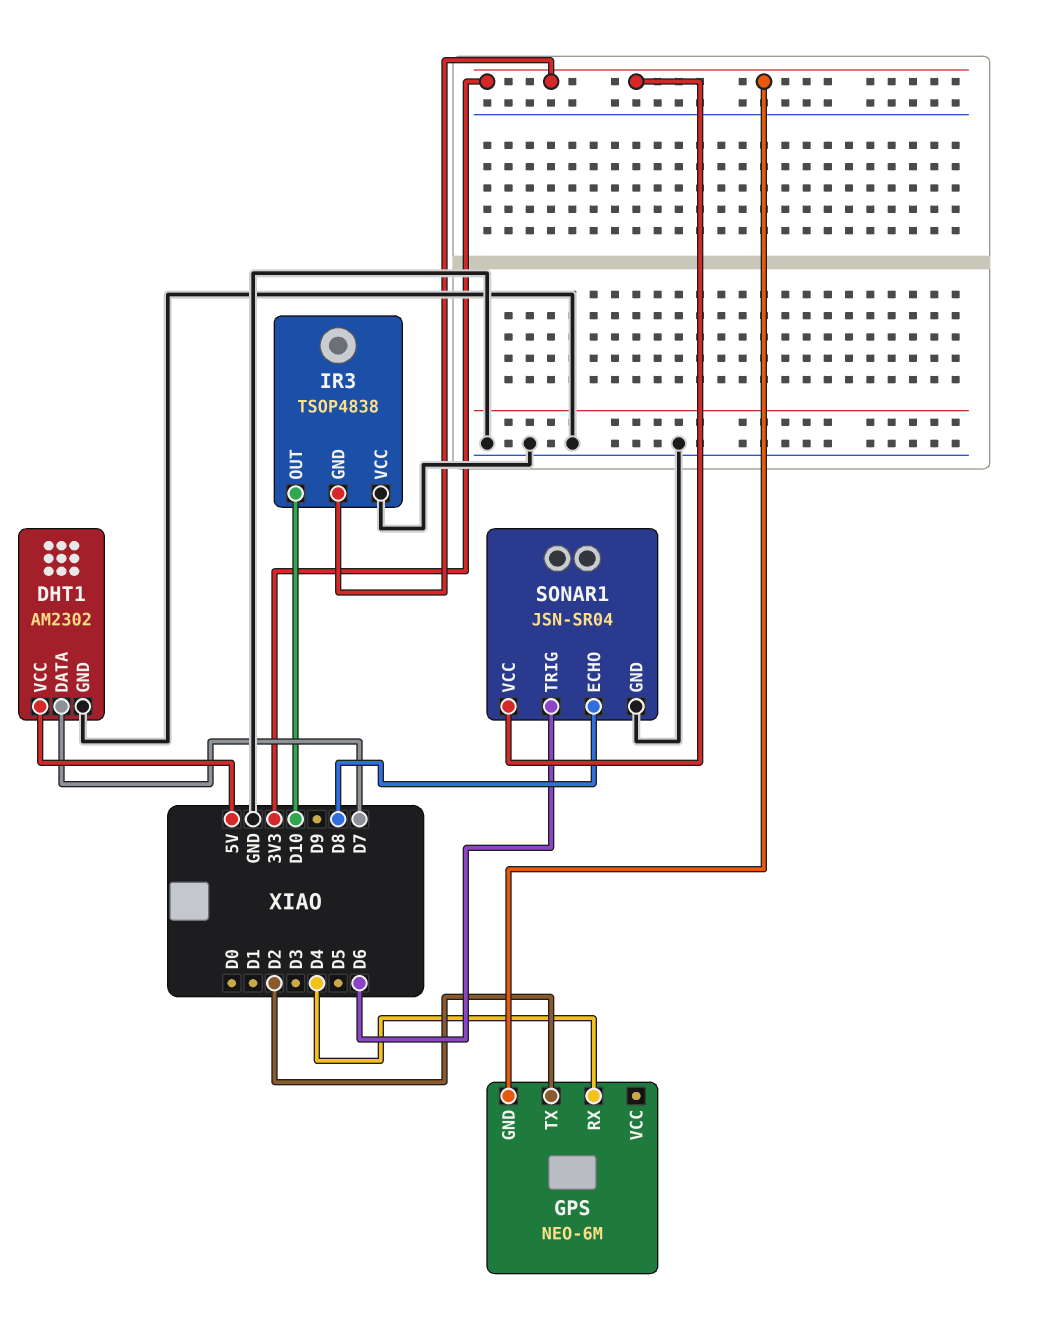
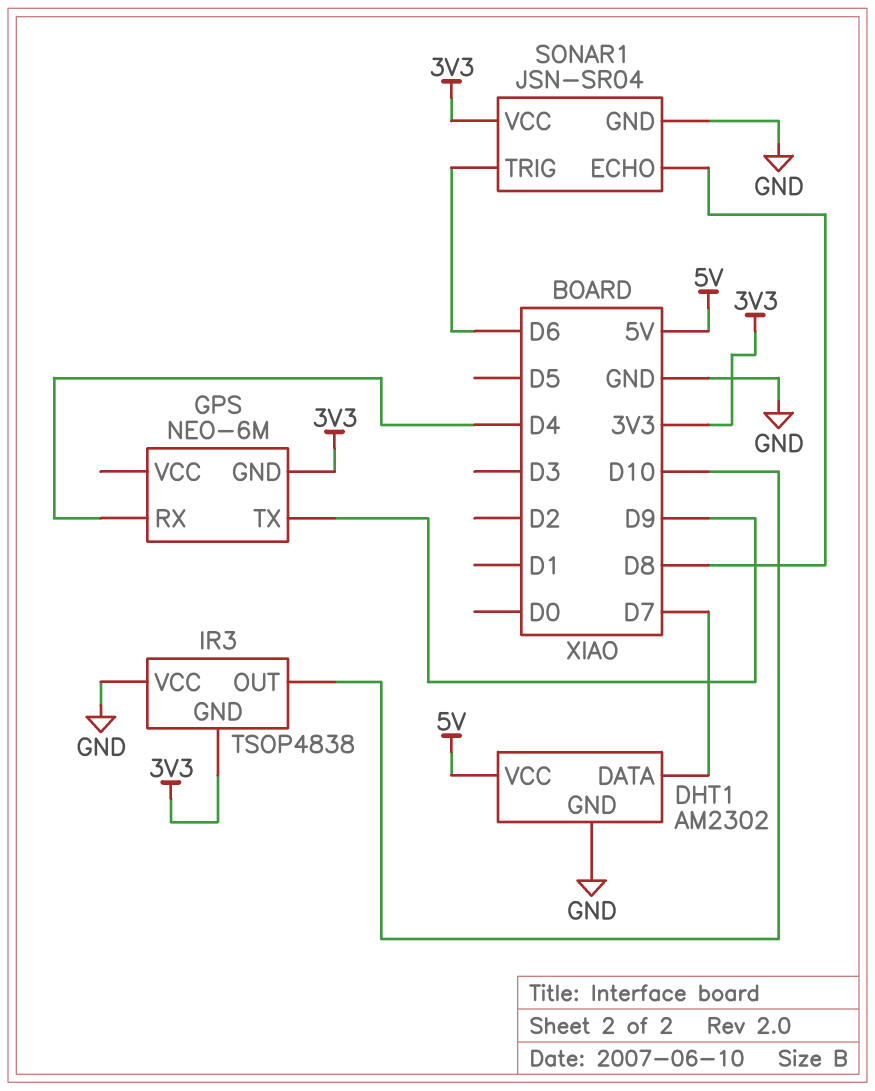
GPS pin TX: D2 -> D9

